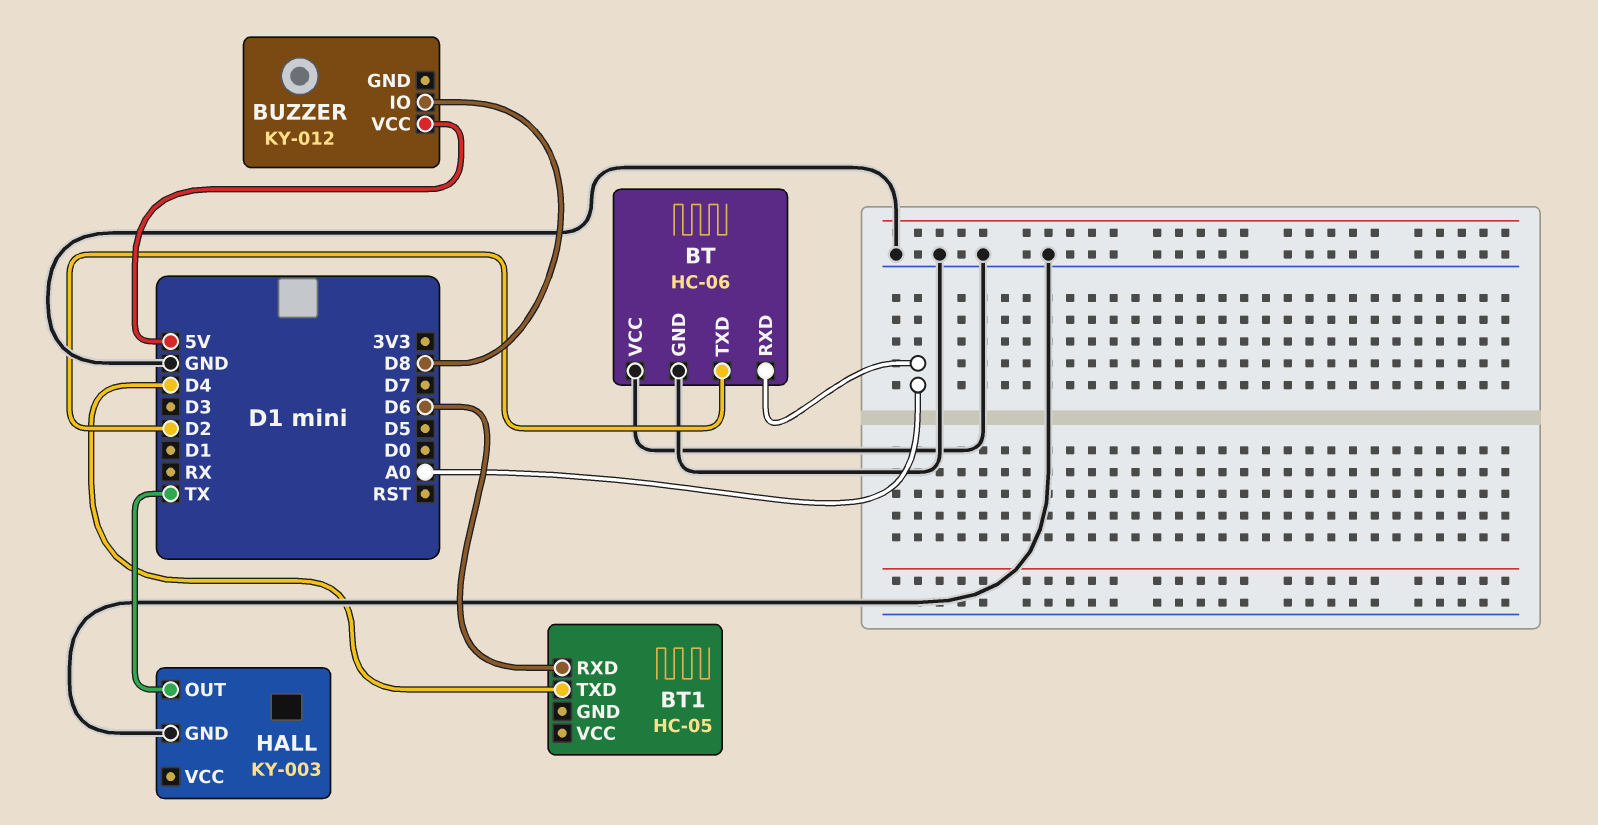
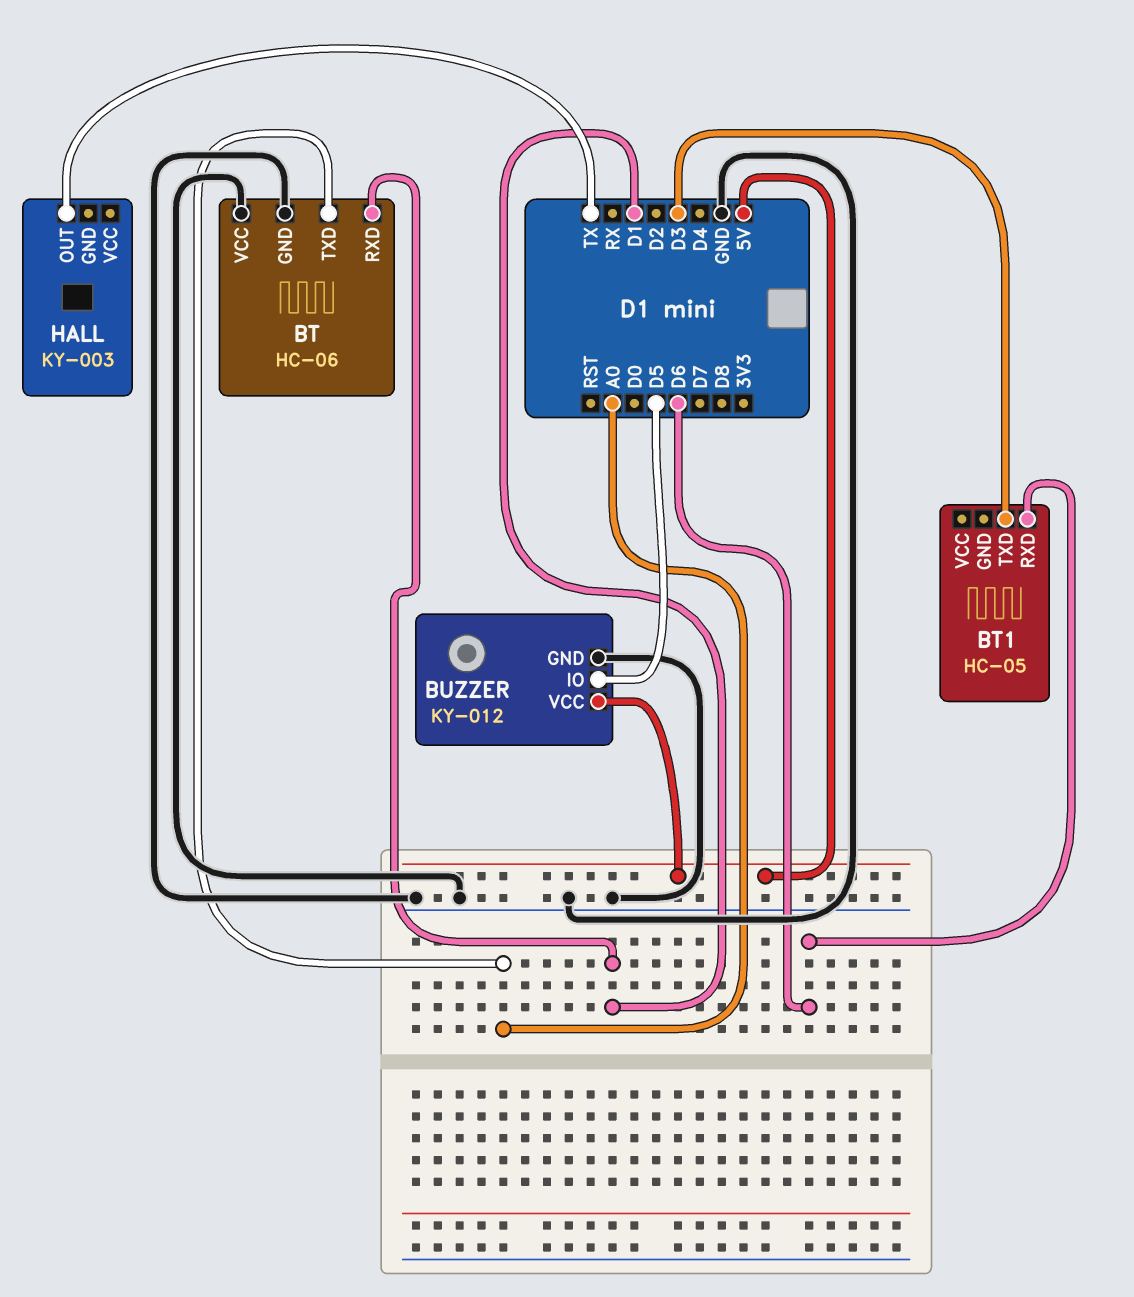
BT pin RXD: A0 -> D1
BT pin TXD: D2 -> A0
BT1 pin TXD: D4 -> D3
BUZZER pin GND: none -> GND
BUZZER pin IO: D8 -> D5
HALL pin GND: GND -> none

